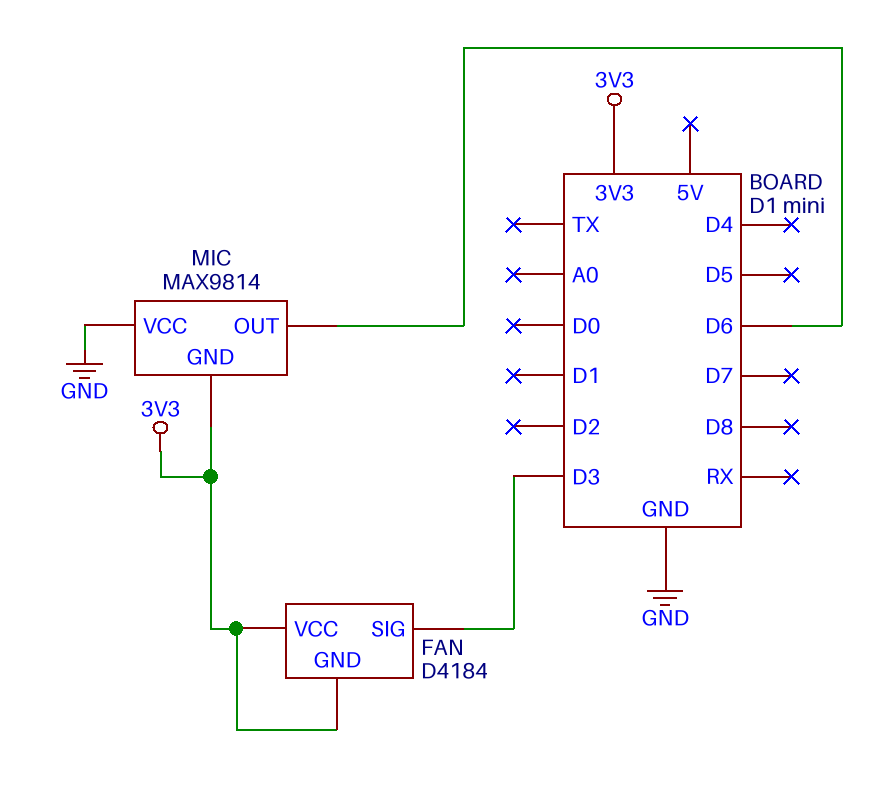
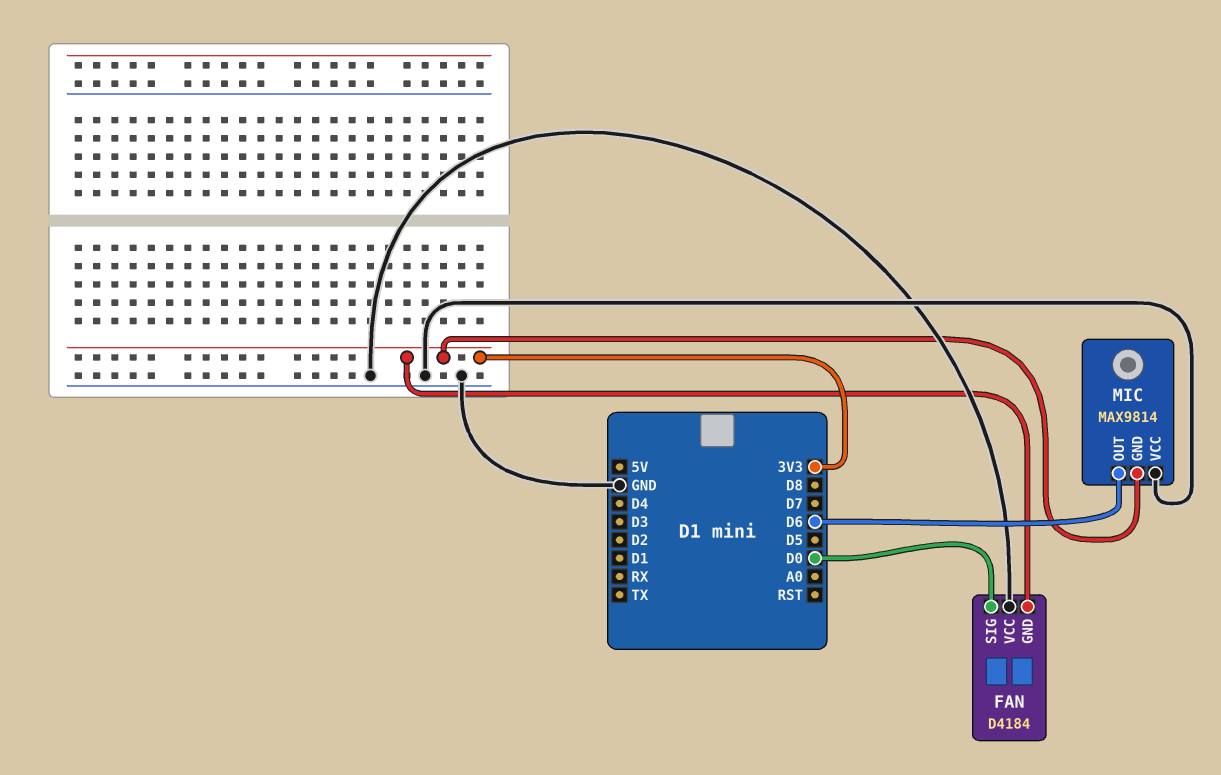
FAN pin SIG: D3 -> D0
FAN pin VCC: 3V3 -> GND

